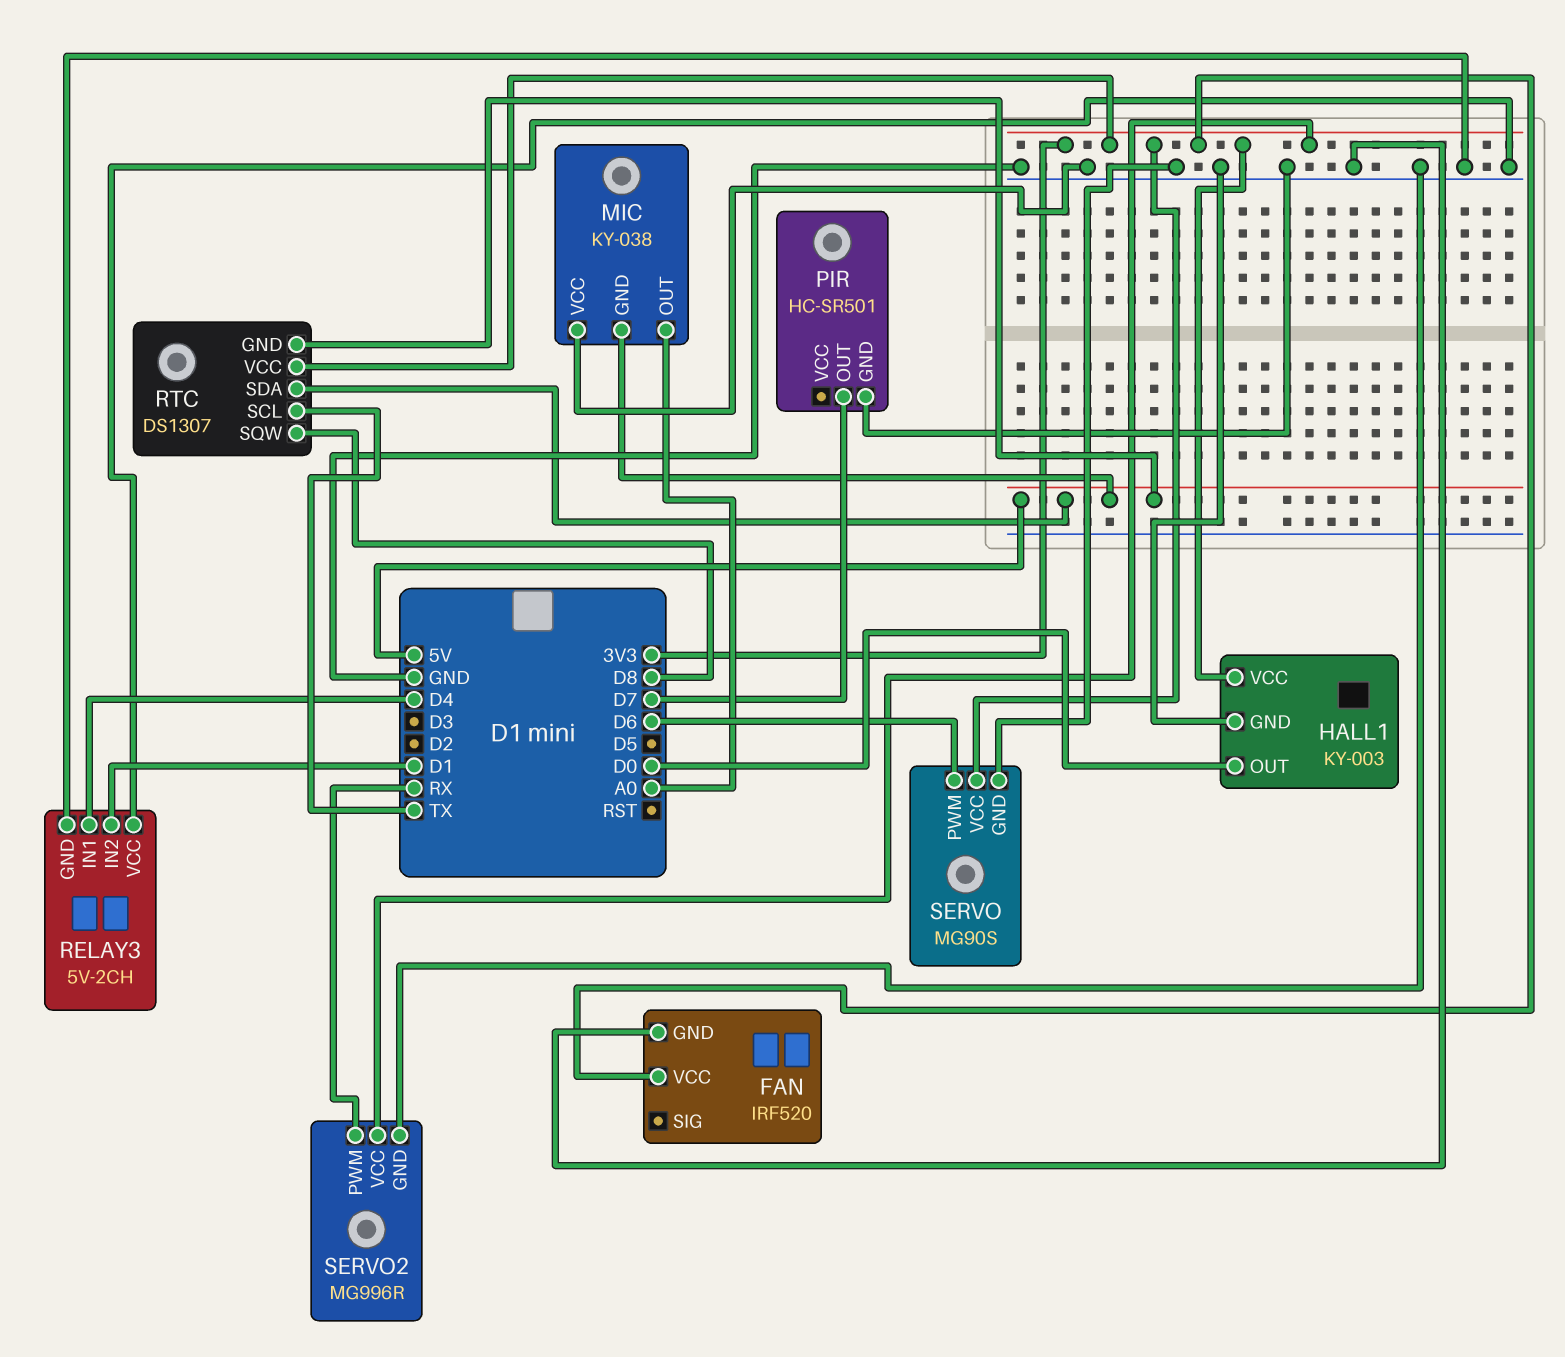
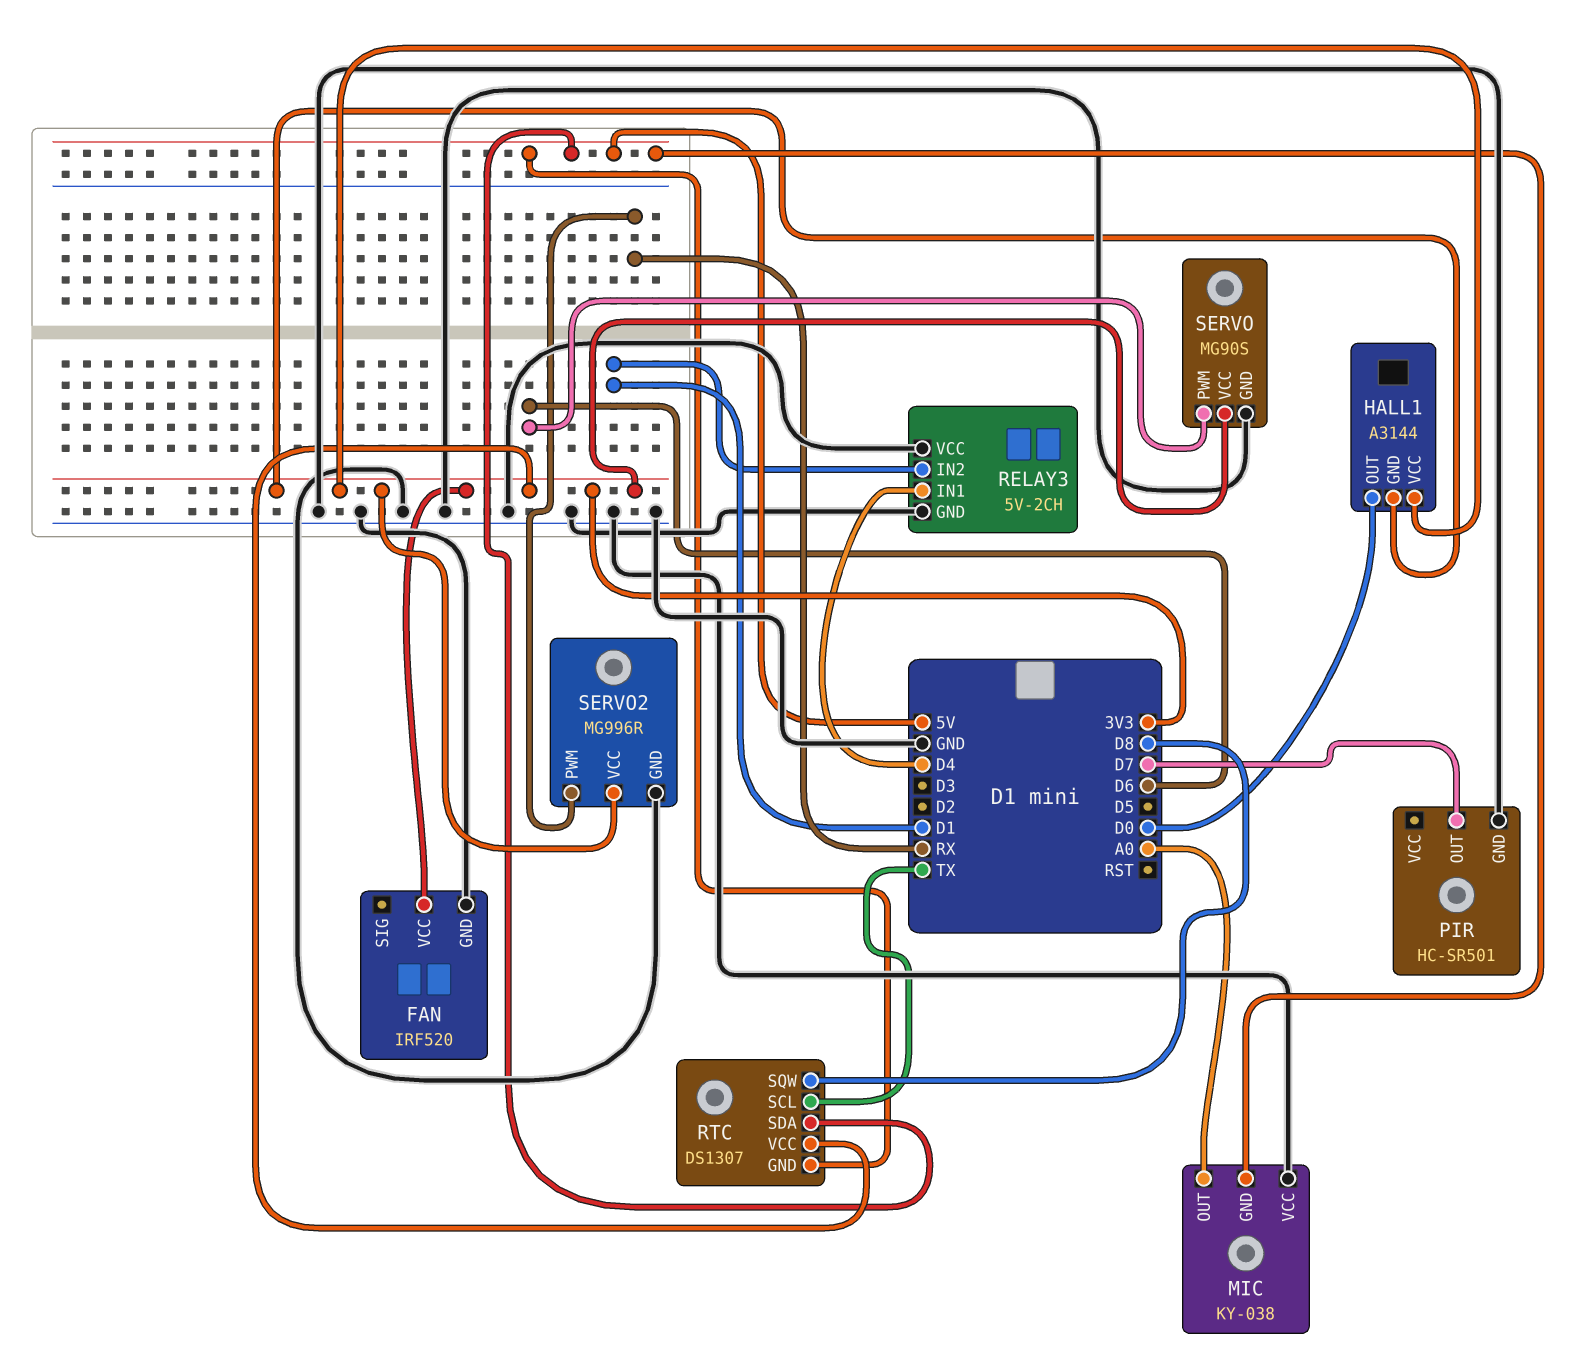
HALL1: KY-003 -> A3144
HALL1 pin GND: GND -> 3V3

